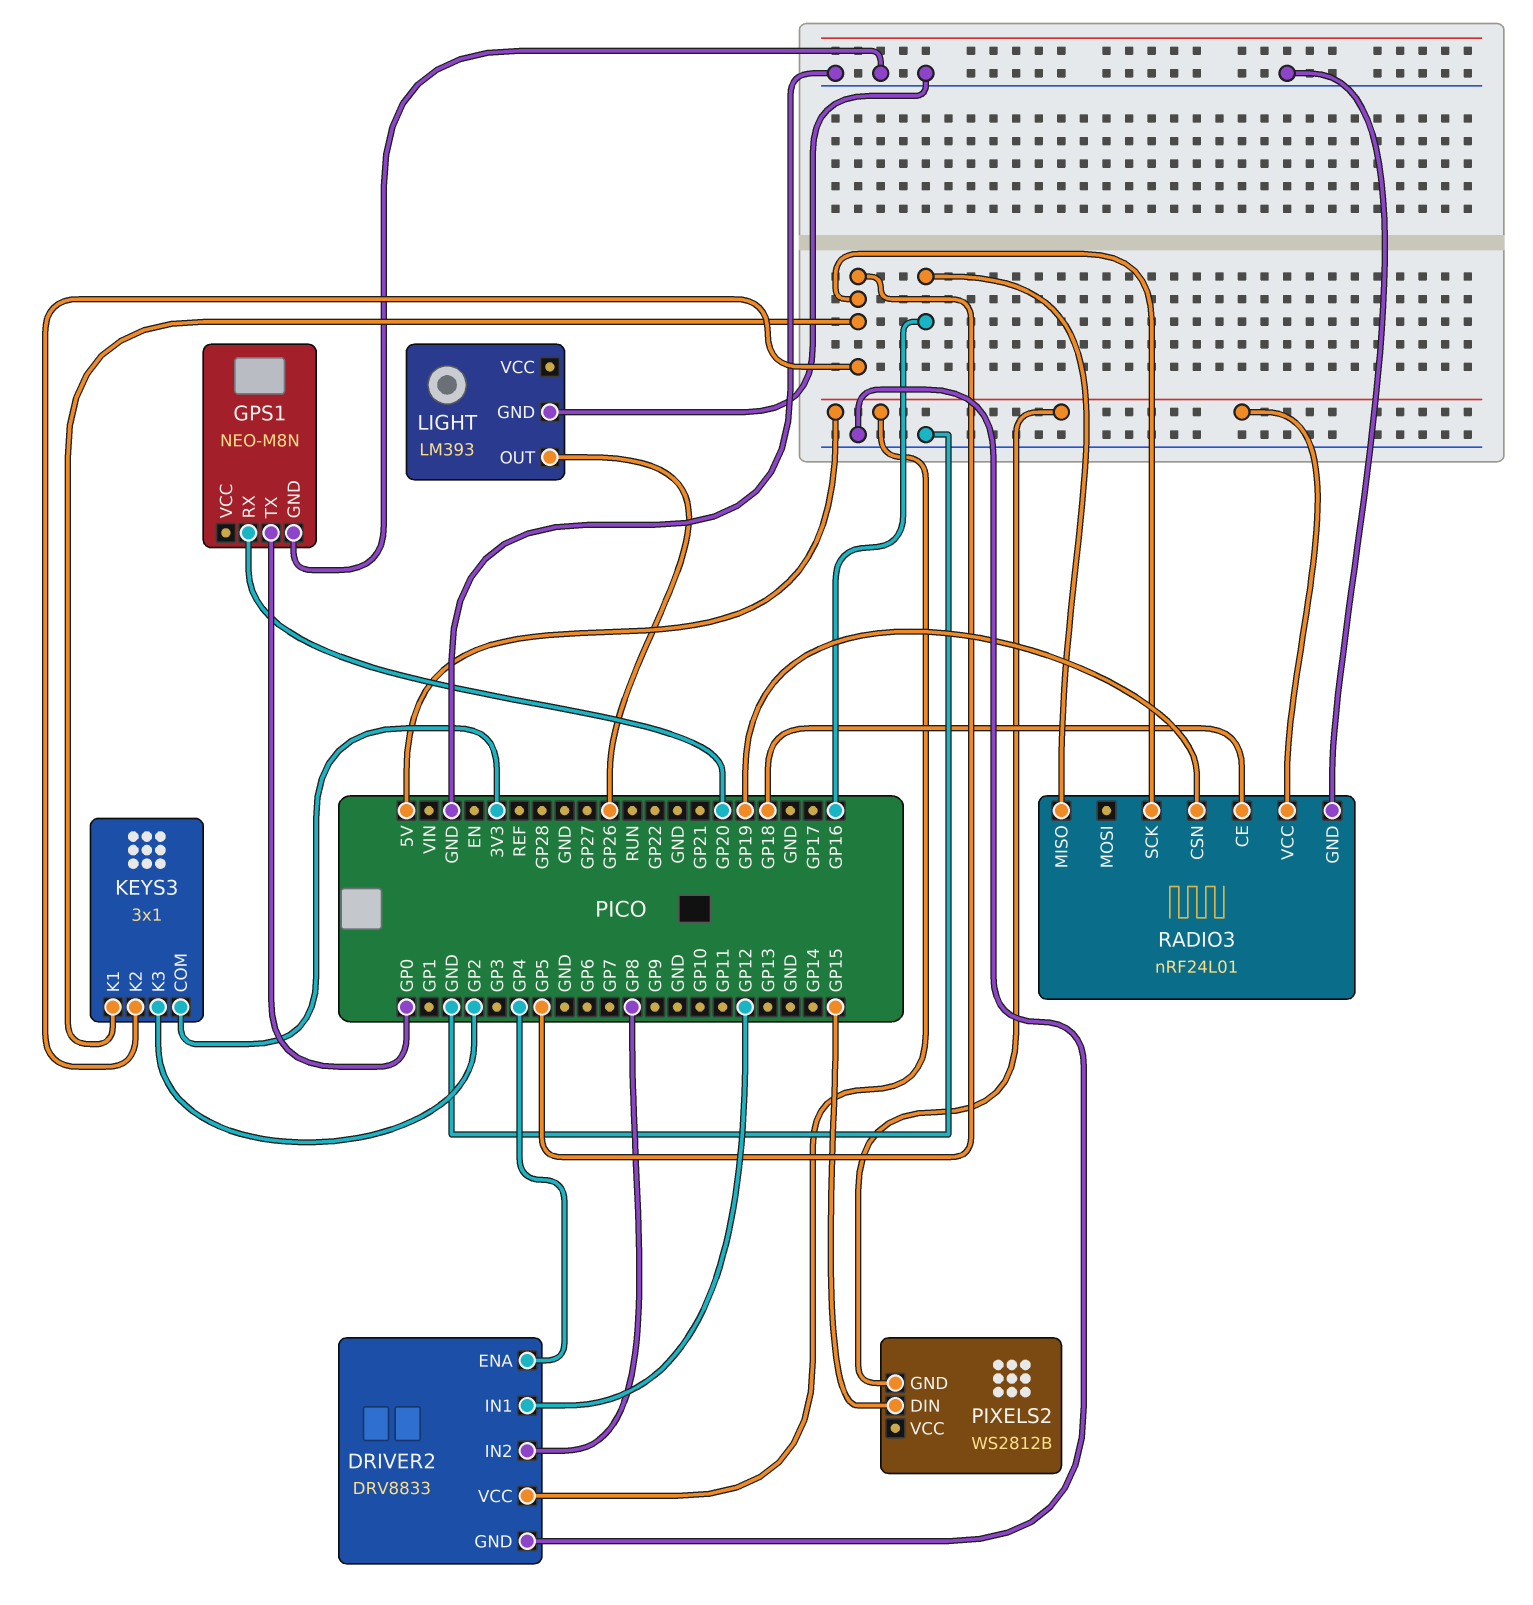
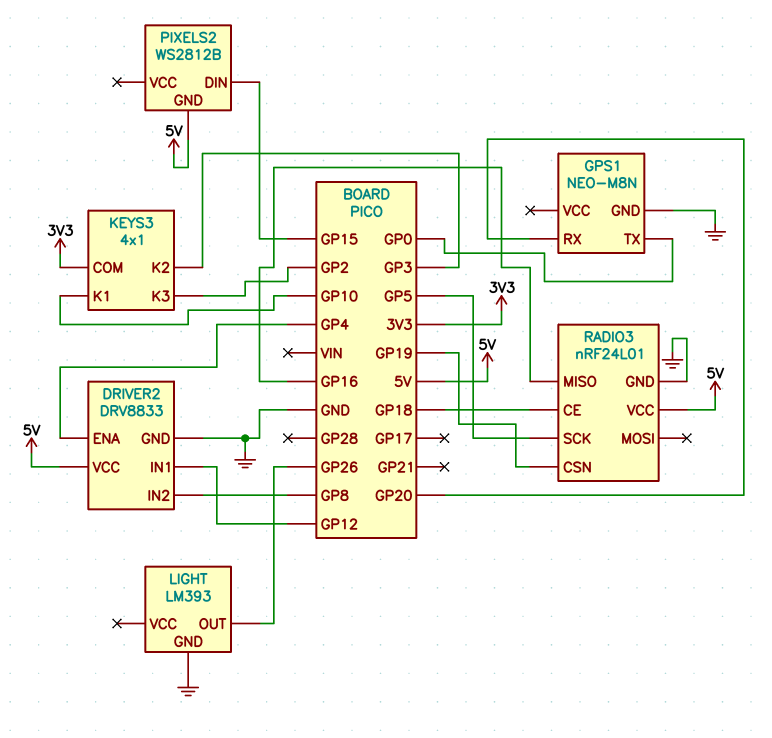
KEYS3: 3x1 -> 4x1
KEYS3 pin K1: GP5 -> GP10
KEYS3 pin K2: GP5 -> GP3

